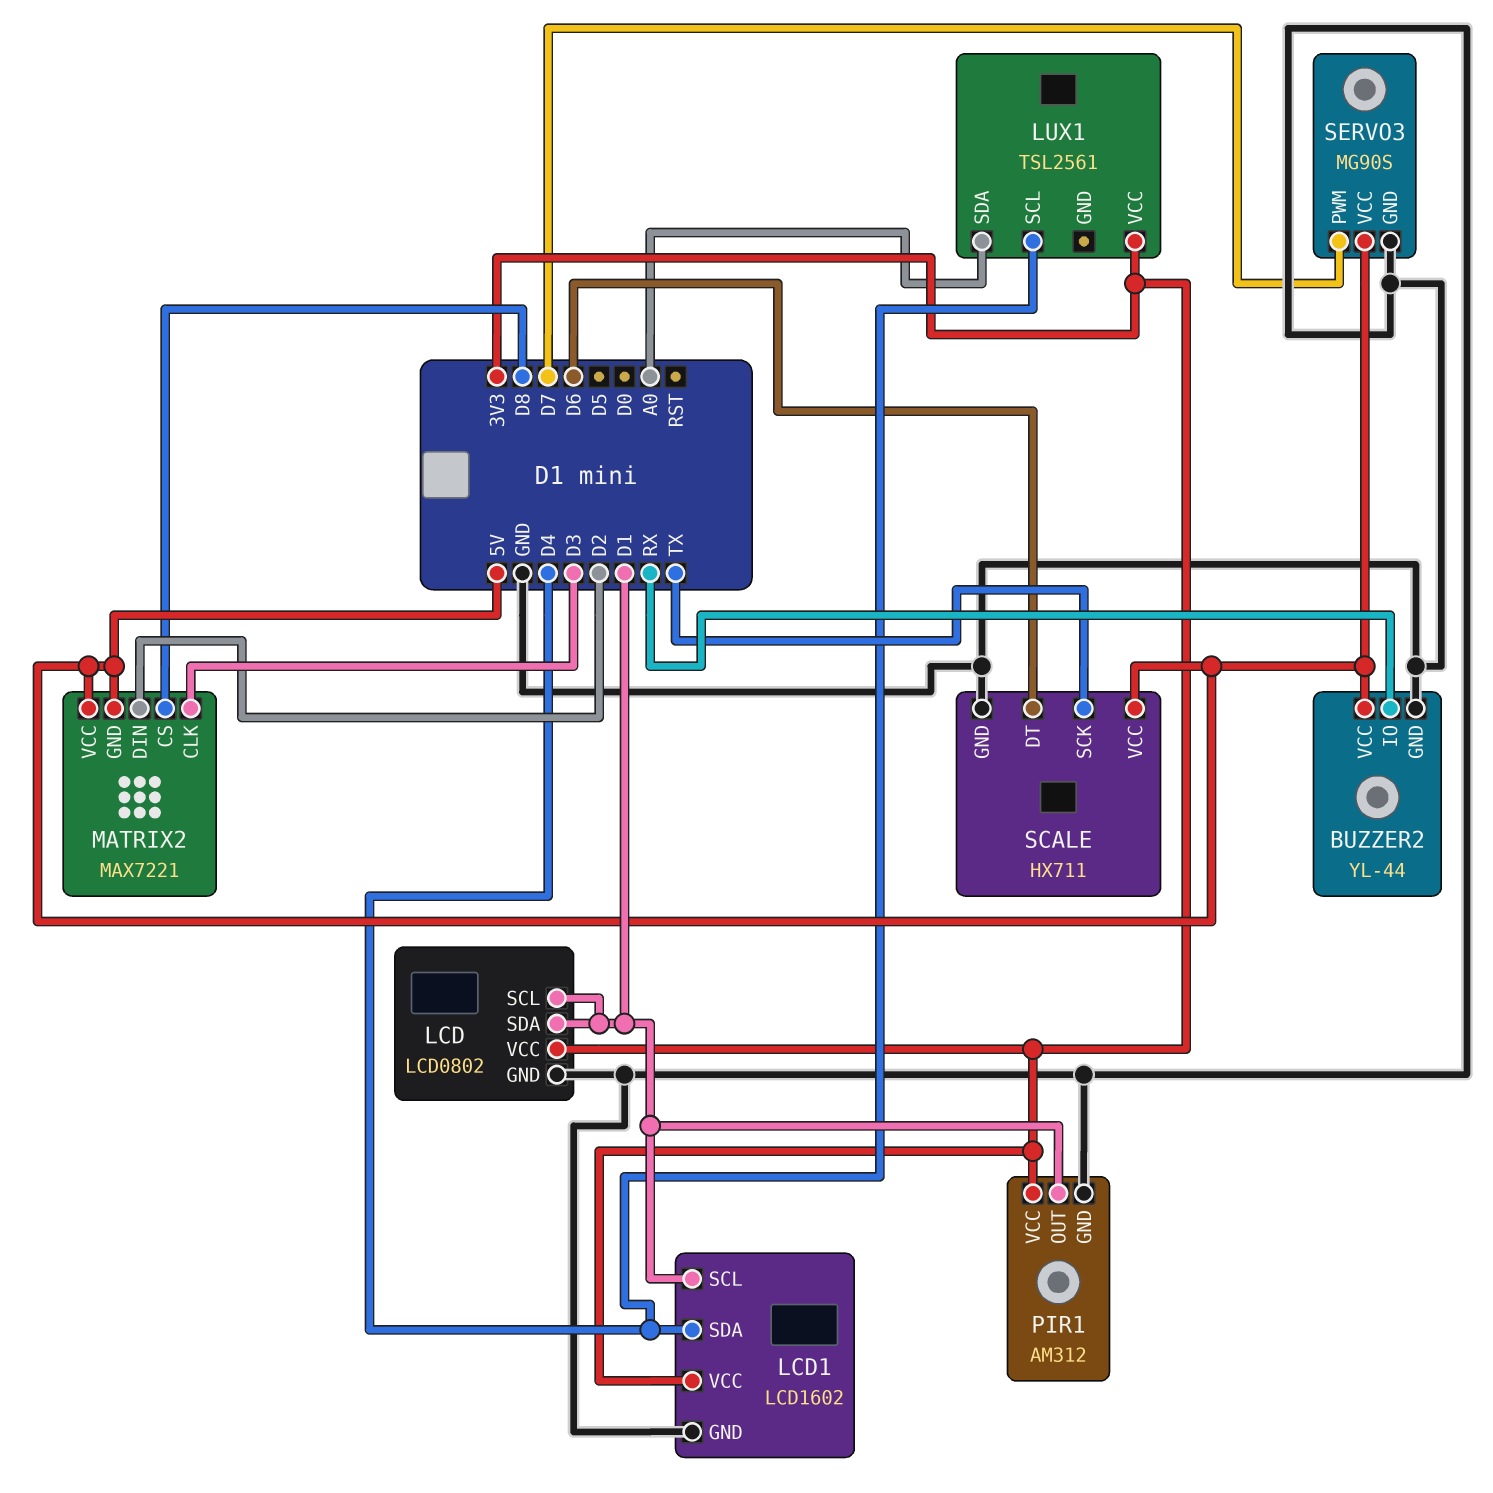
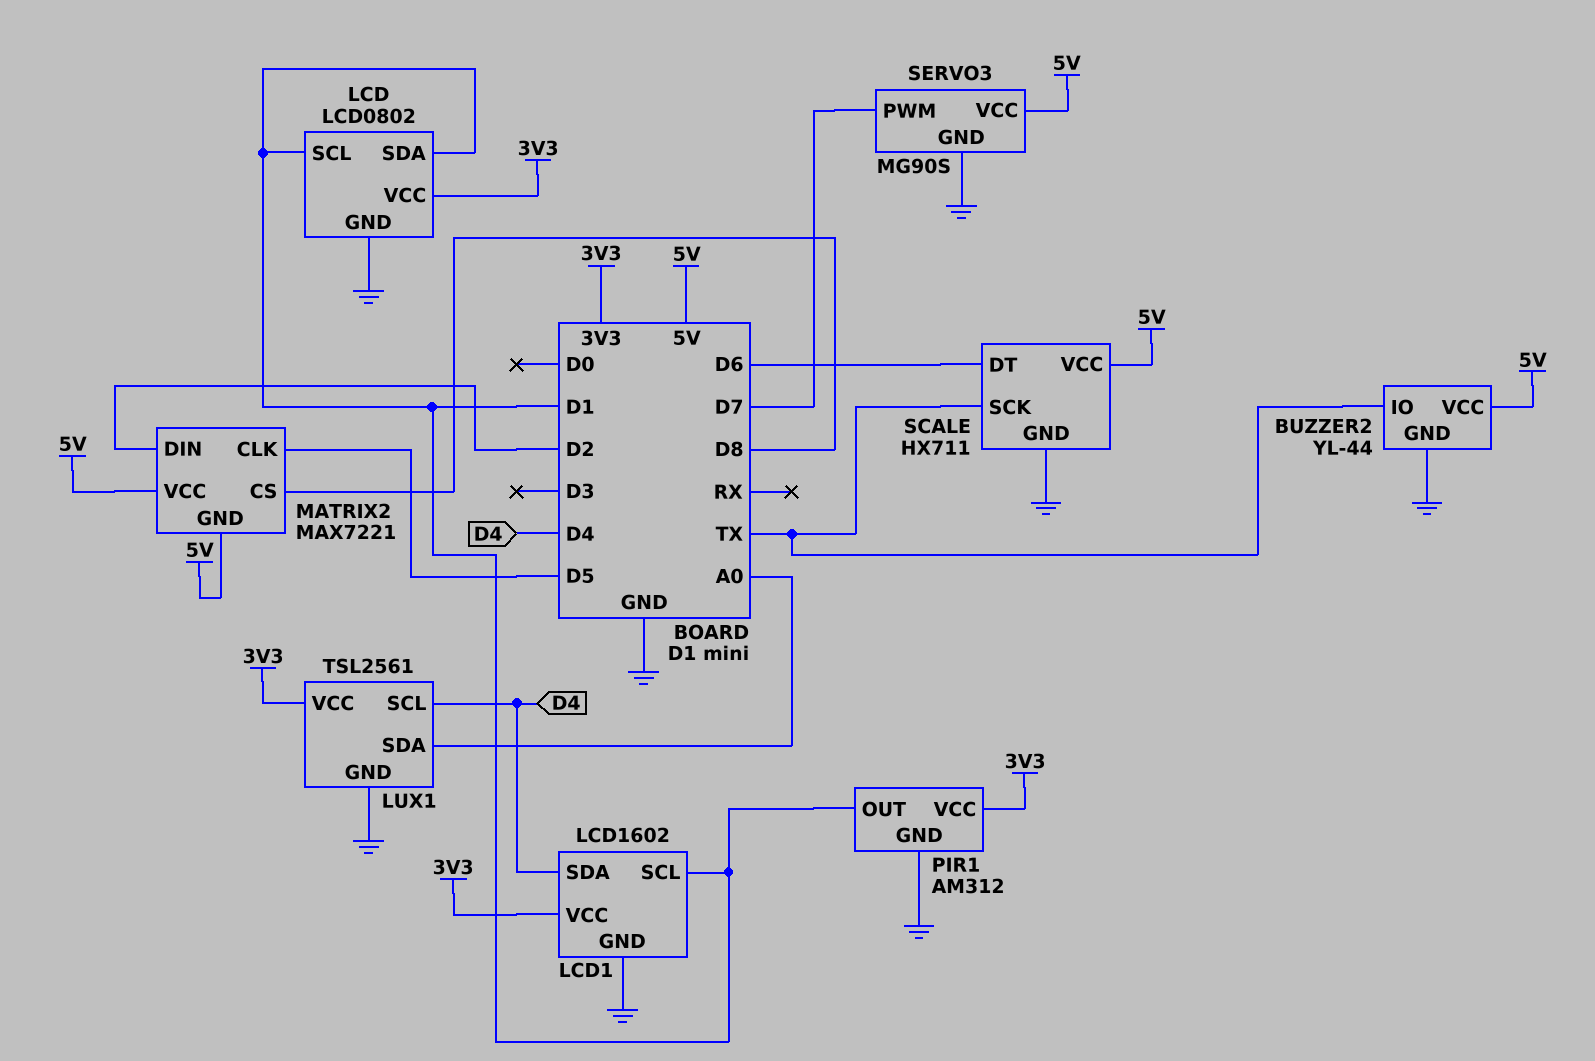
BUZZER2 pin IO: RX -> TX
LUX1 pin GND: none -> GND
MATRIX2 pin CLK: D3 -> D5

